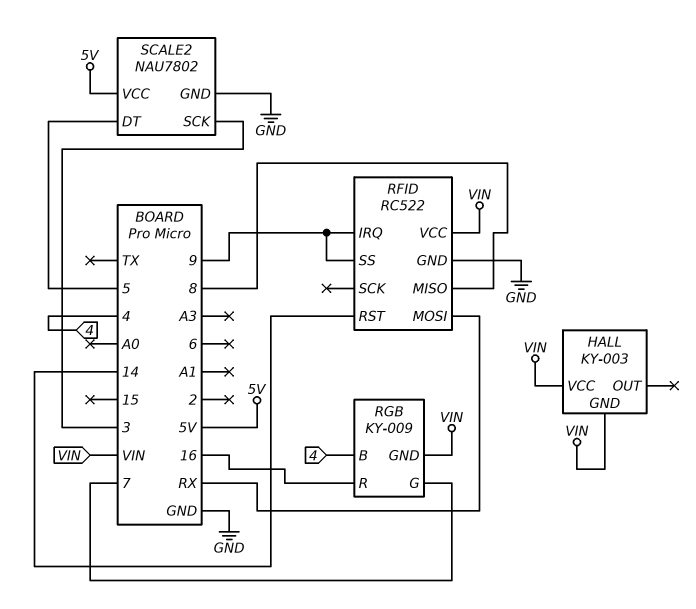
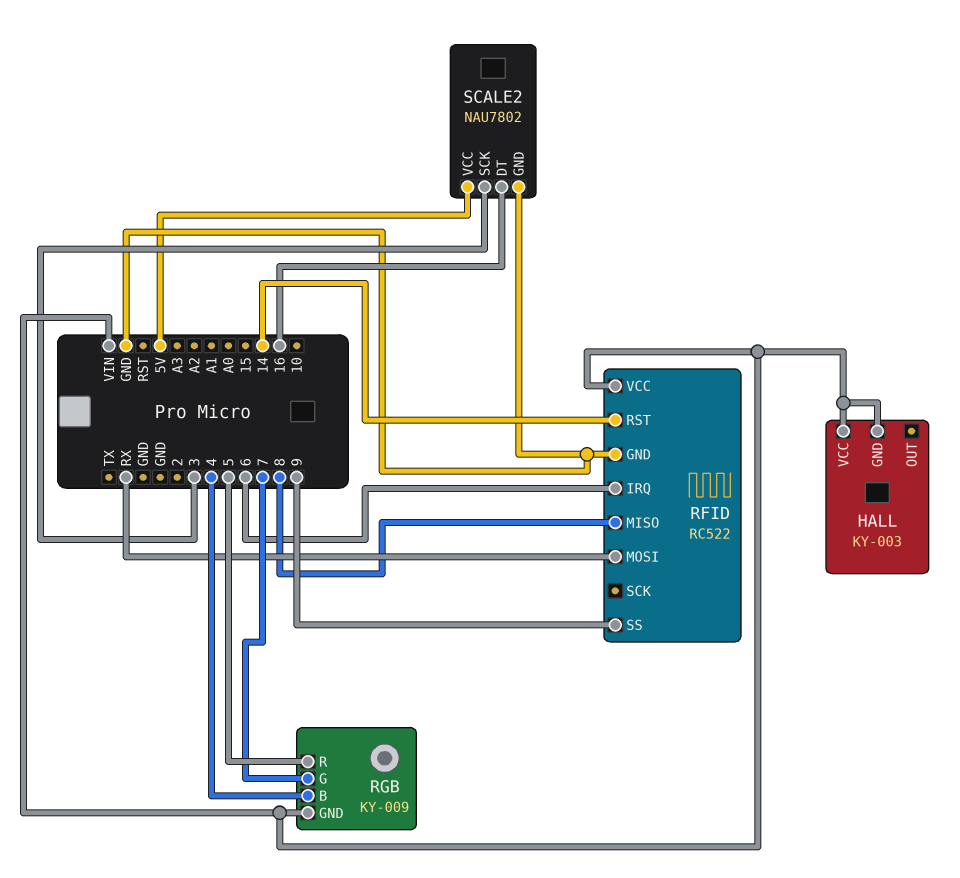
RFID pin IRQ: 9 -> 6
RGB pin R: 16 -> 5
SCALE2 pin DT: 5 -> 16

